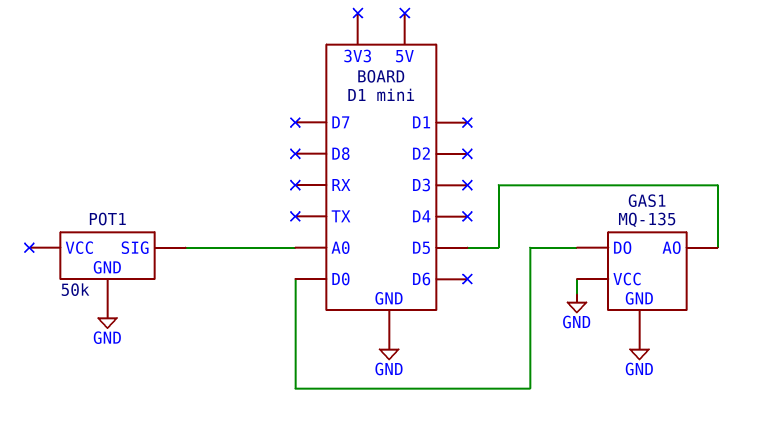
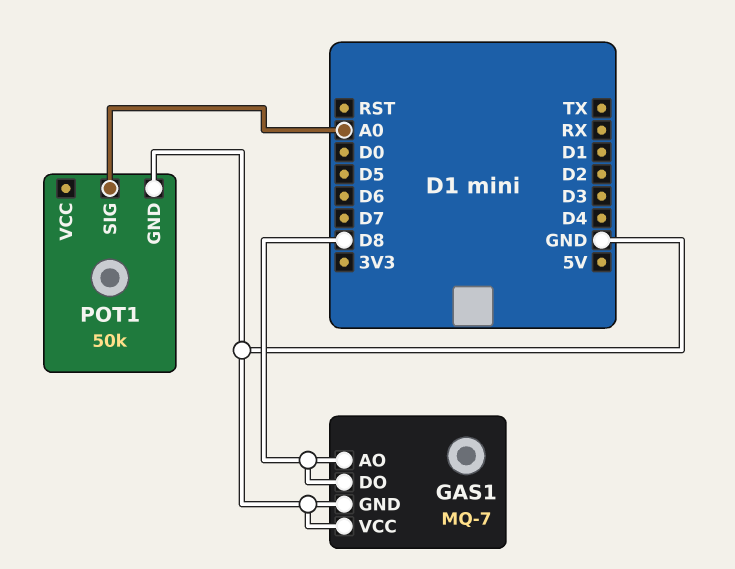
GAS1: MQ-135 -> MQ-7
GAS1 pin AO: D5 -> D8
GAS1 pin DO: D0 -> D8

